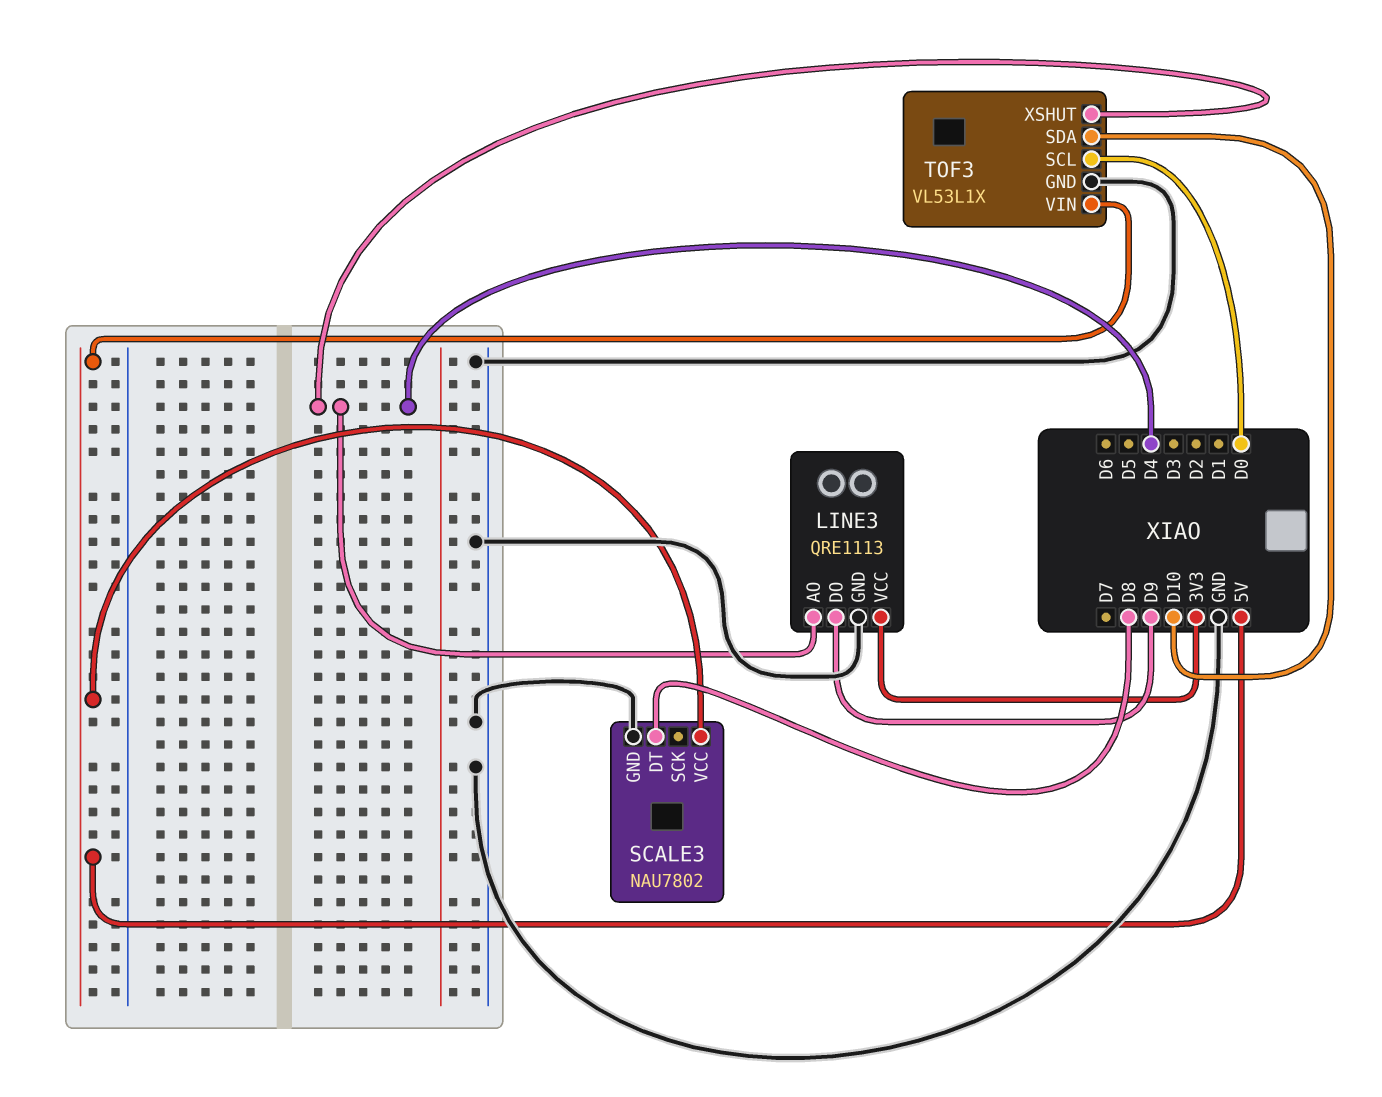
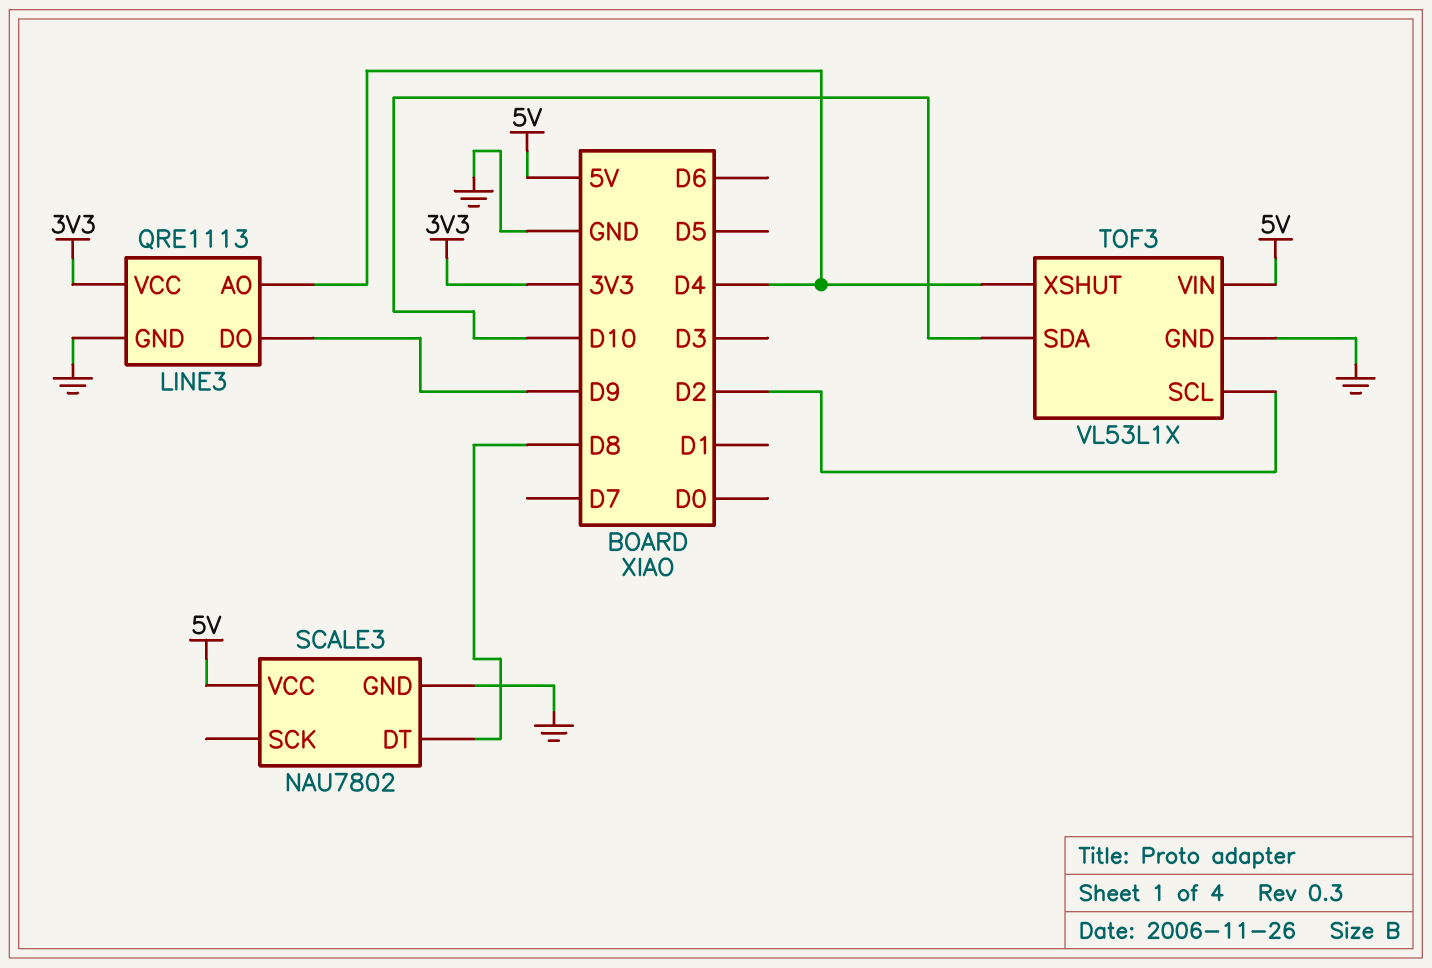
TOF3 pin SCL: D0 -> D2

